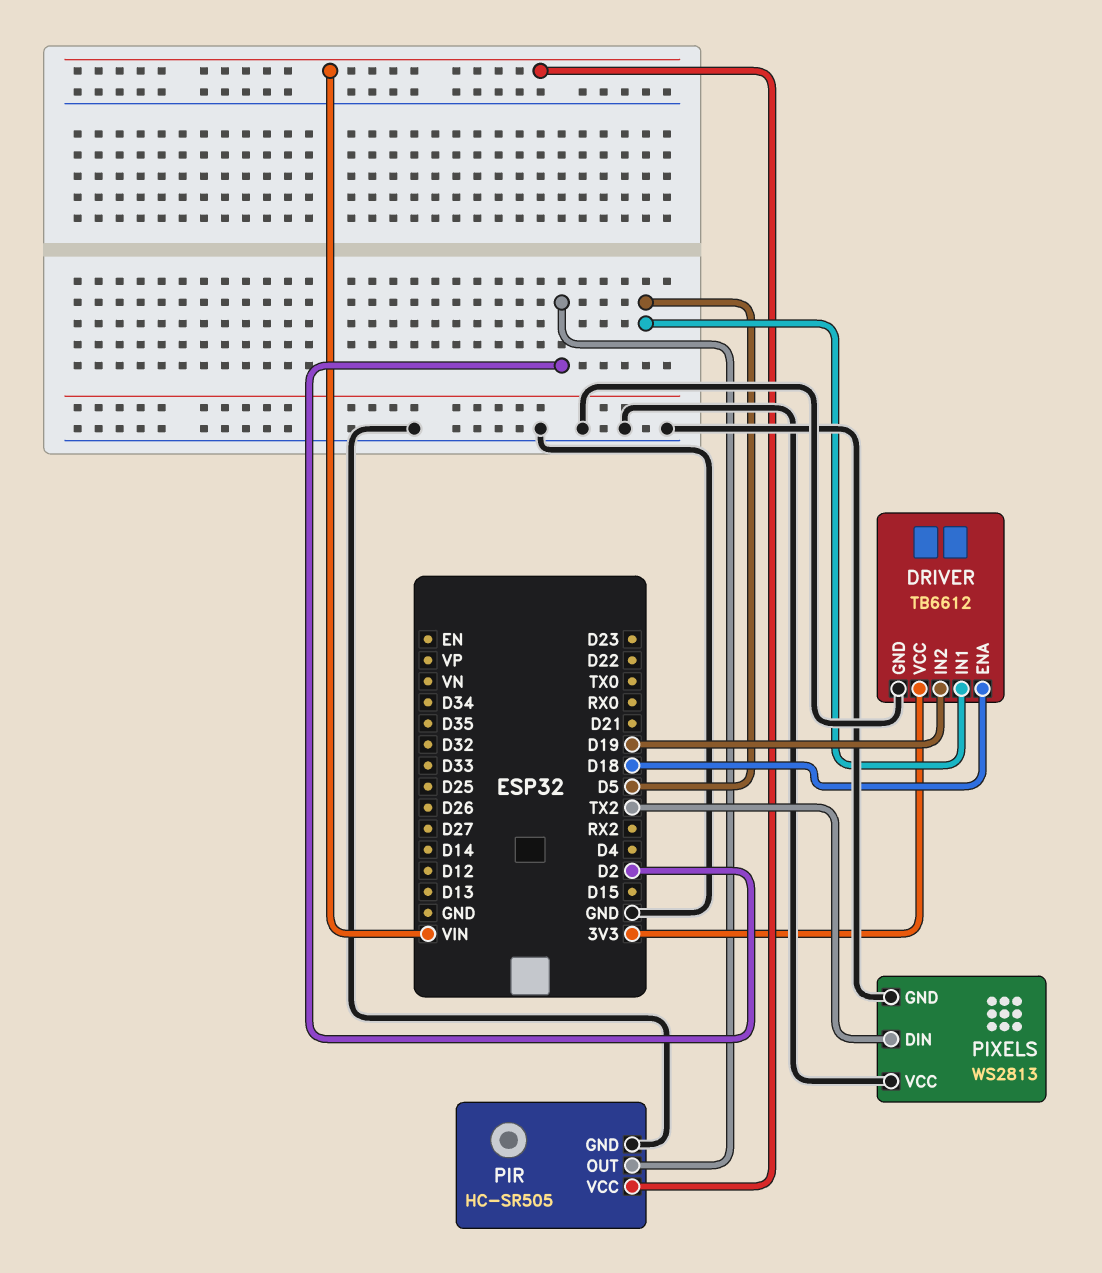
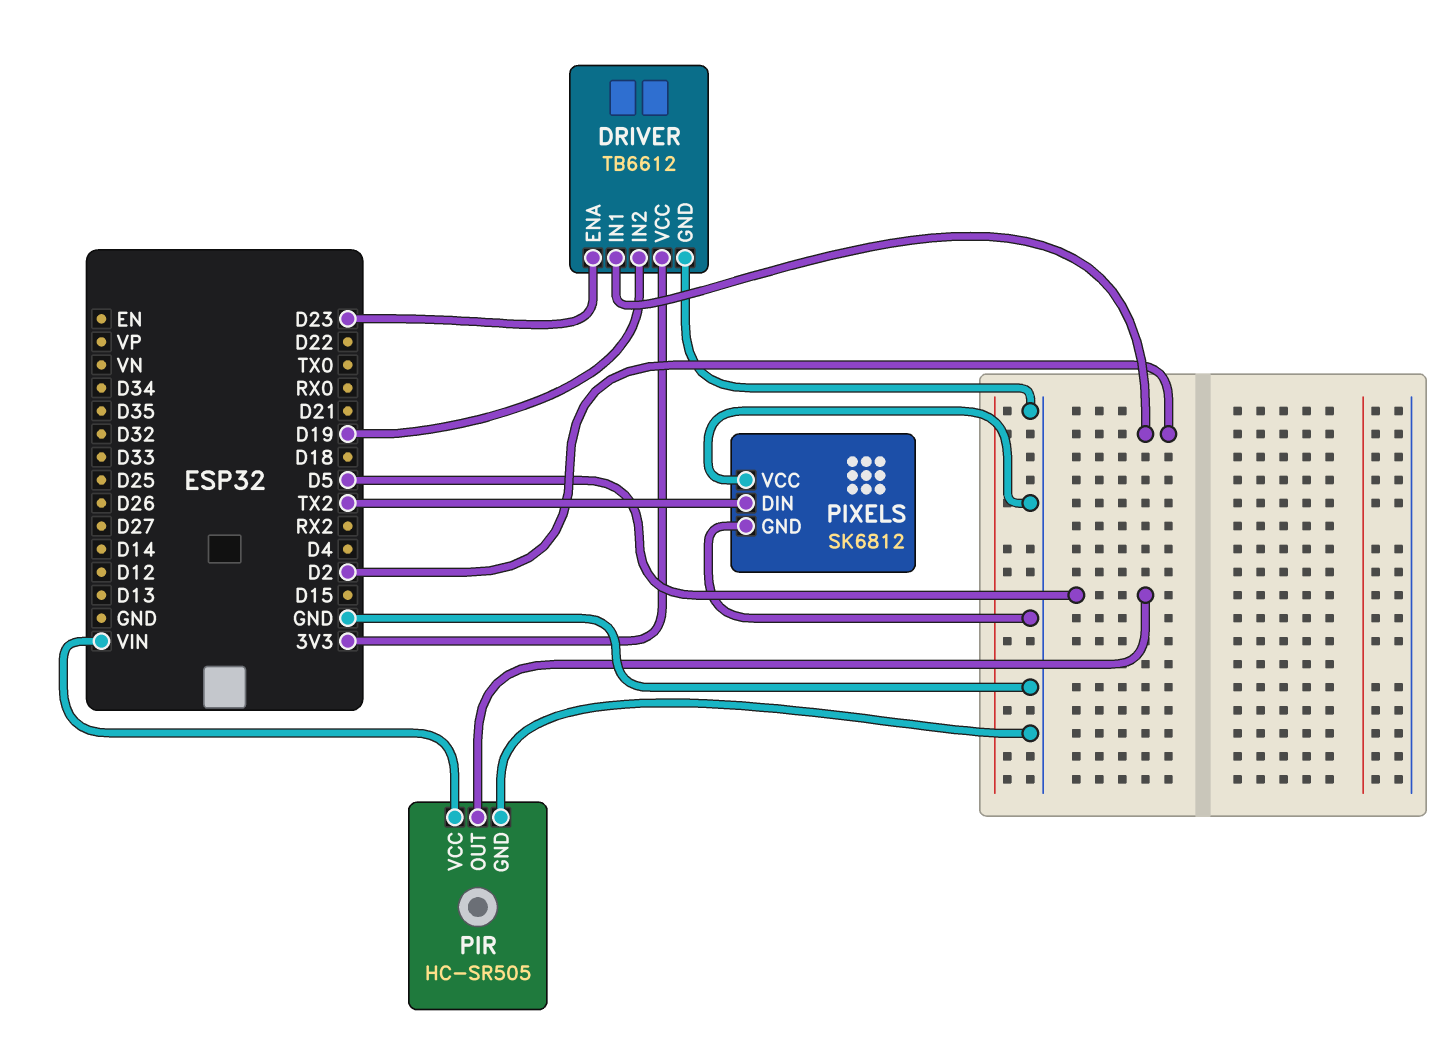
DRIVER pin ENA: D18 -> D23
DRIVER pin IN1: D5 -> D2
PIR pin OUT: D2 -> D5
PIXELS: WS2813 -> SK6812

